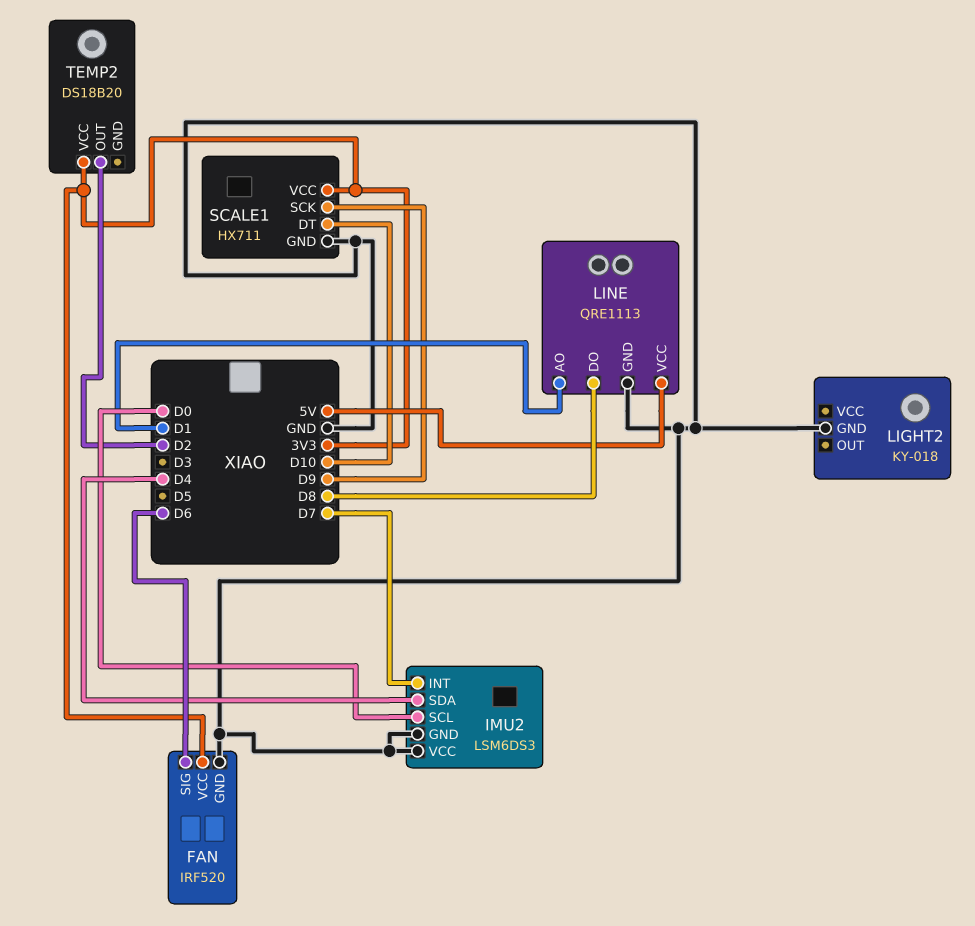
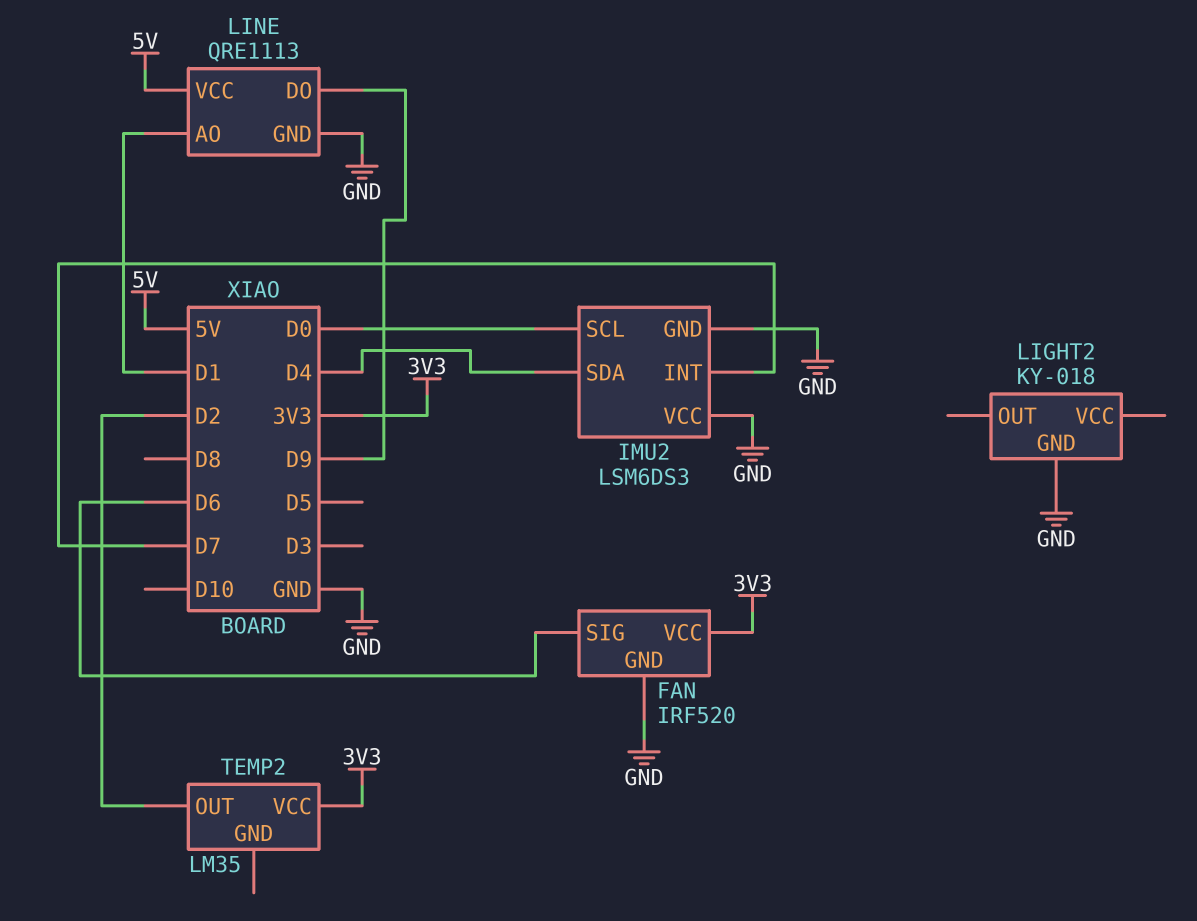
LINE pin DO: D8 -> D9
SCALE1: HX711 -> none
SCALE1 pin DT: D10 -> none
SCALE1 pin GND: GND -> none
SCALE1 pin SCK: D9 -> none
SCALE1 pin VCC: 3V3 -> none
TEMP2: DS18B20 -> LM35

